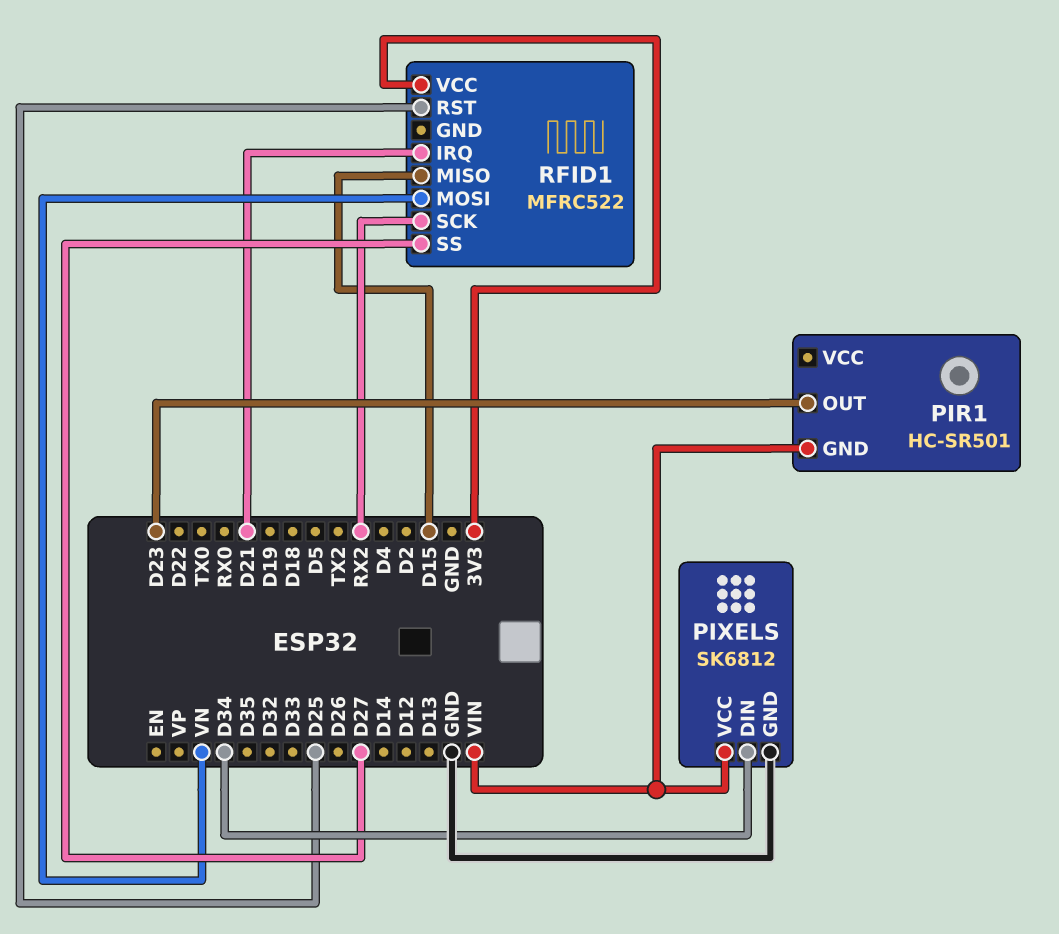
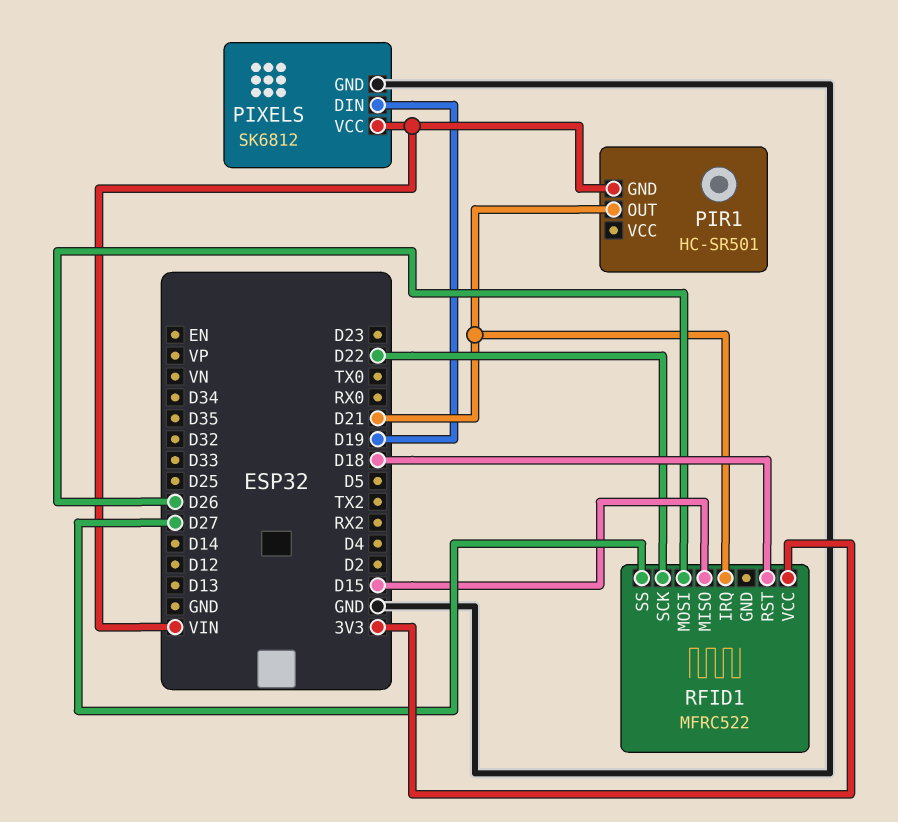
PIR1 pin OUT: D23 -> D21
PIXELS pin DIN: D34 -> D19
RFID1 pin MOSI: VN -> D26
RFID1 pin RST: D25 -> D18
RFID1 pin SCK: RX2 -> D22

